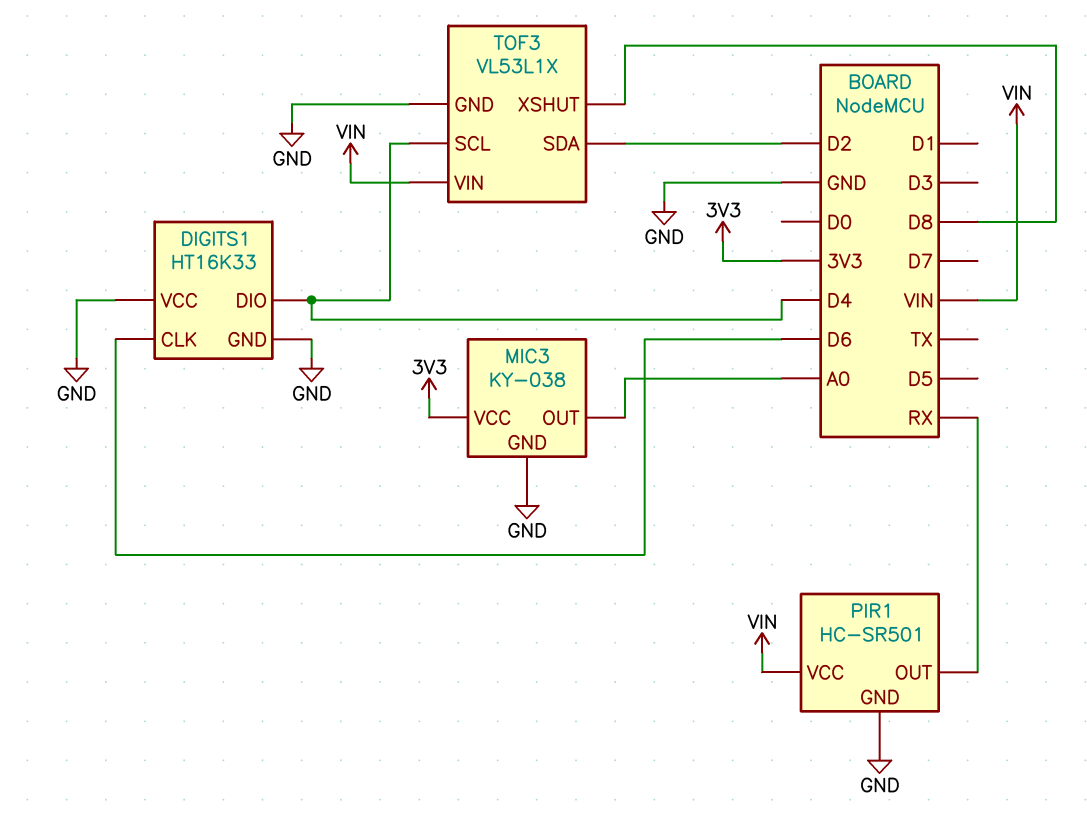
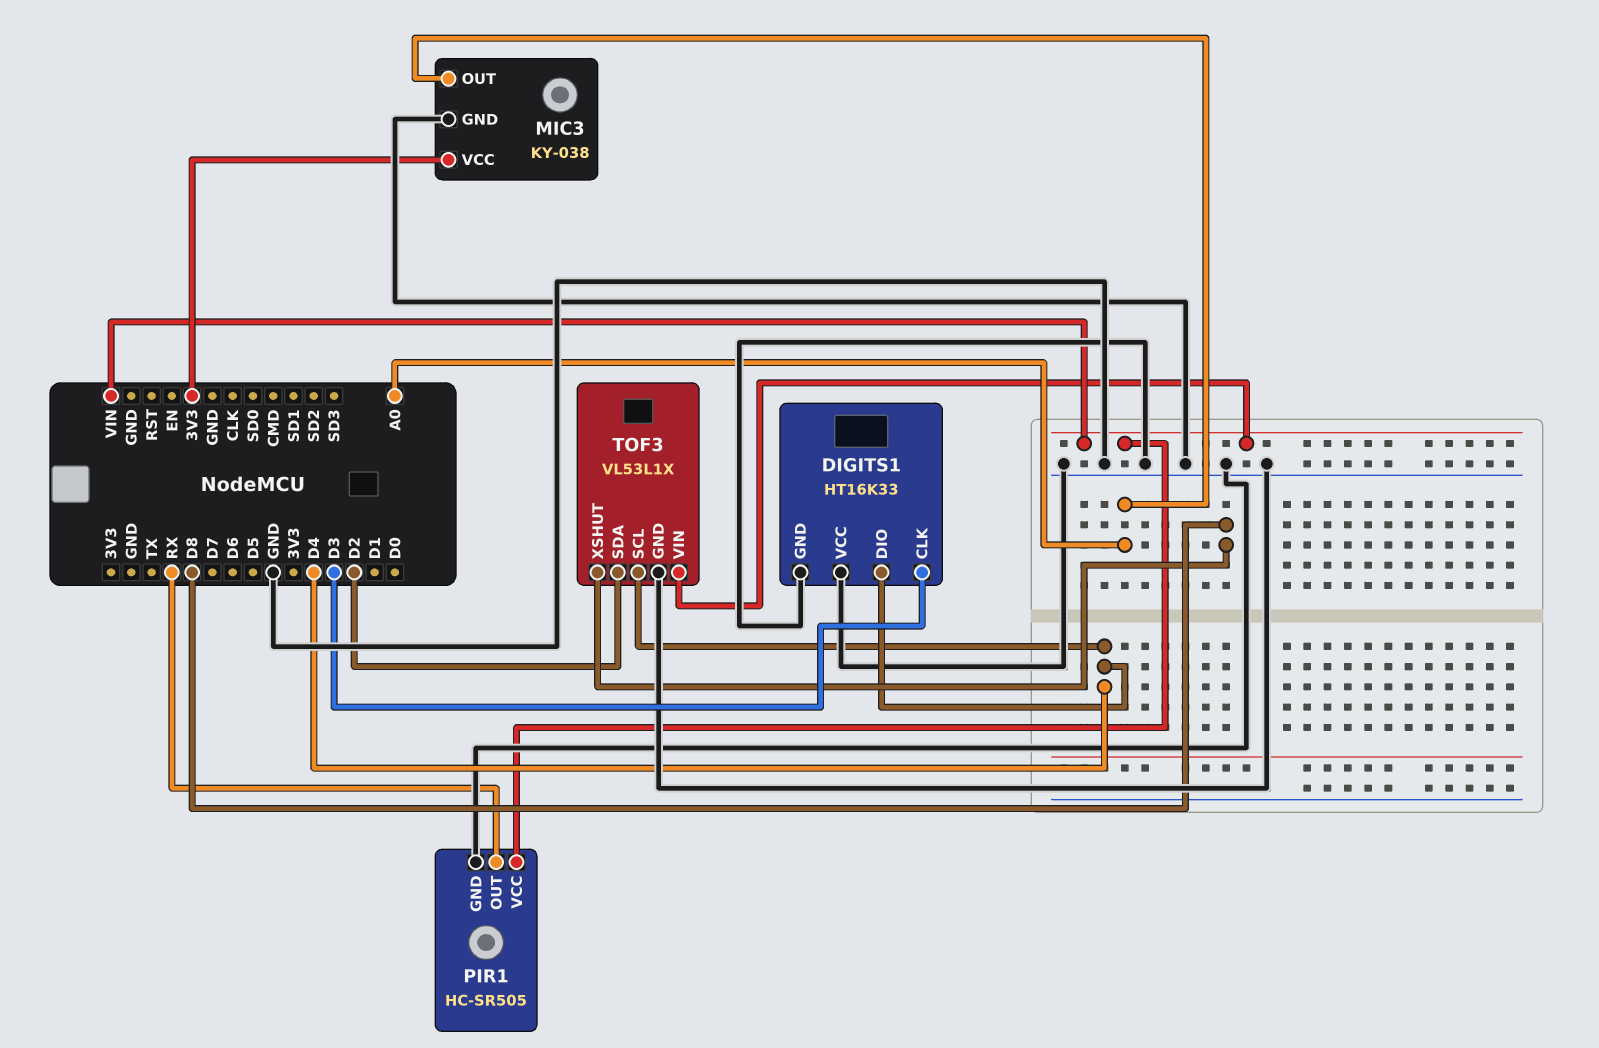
DIGITS1 pin CLK: D6 -> D3
PIR1: HC-SR501 -> HC-SR505

